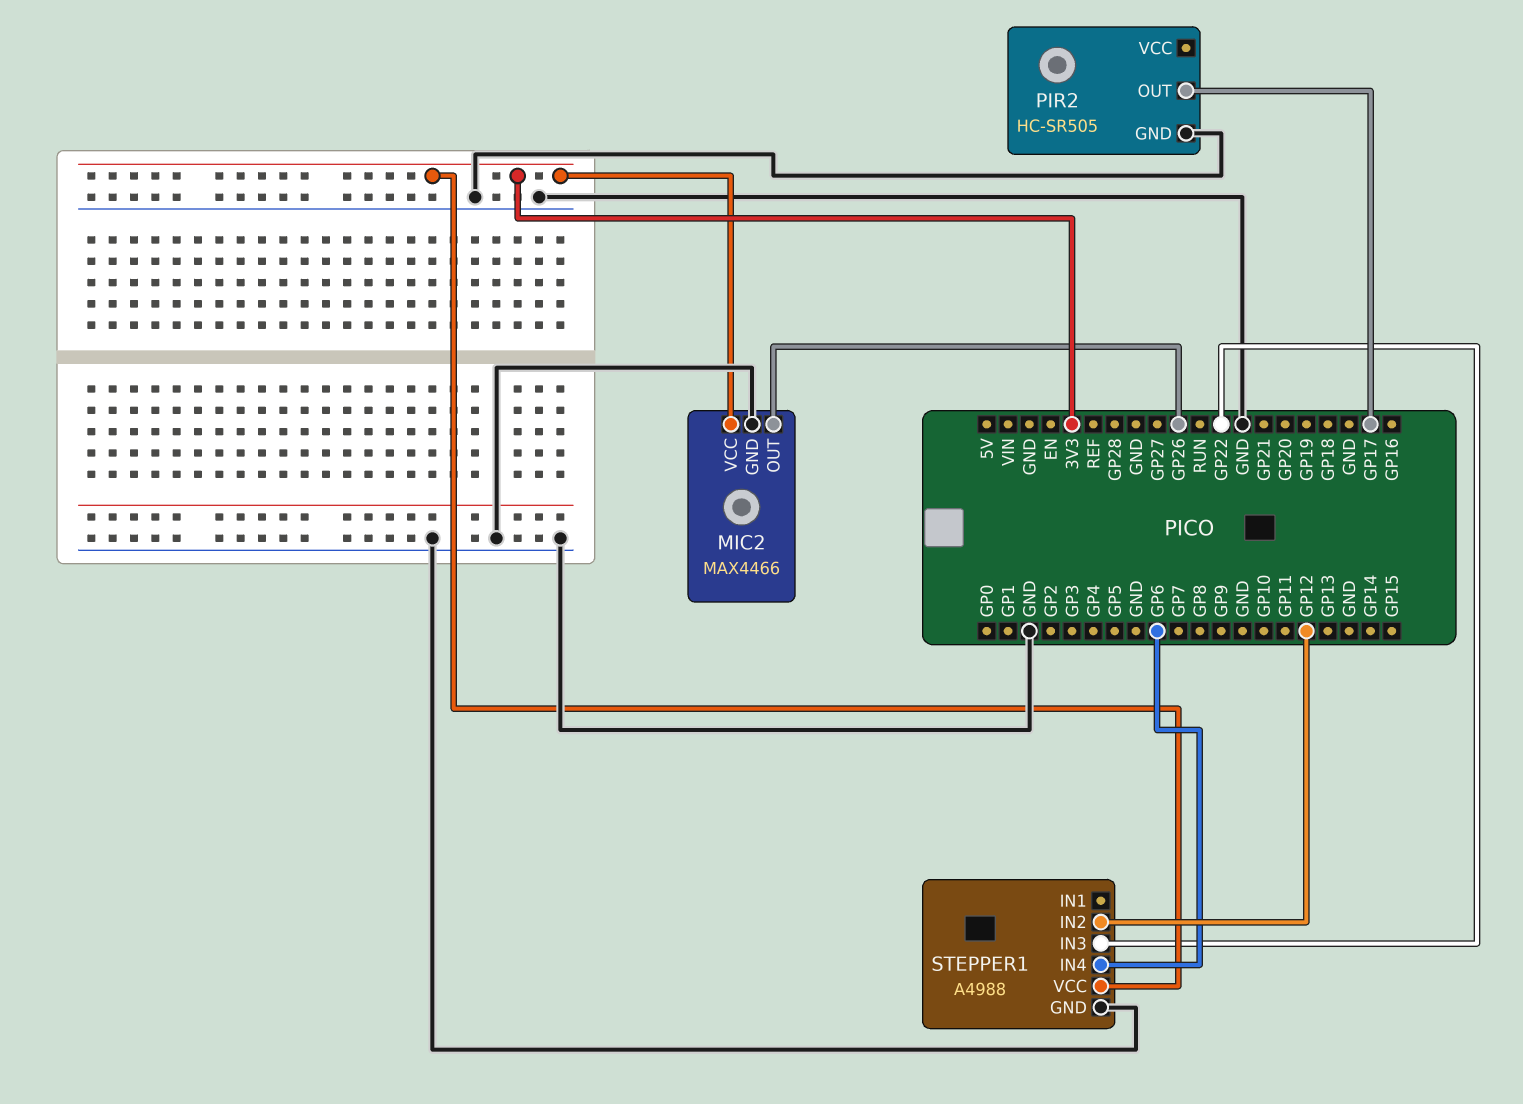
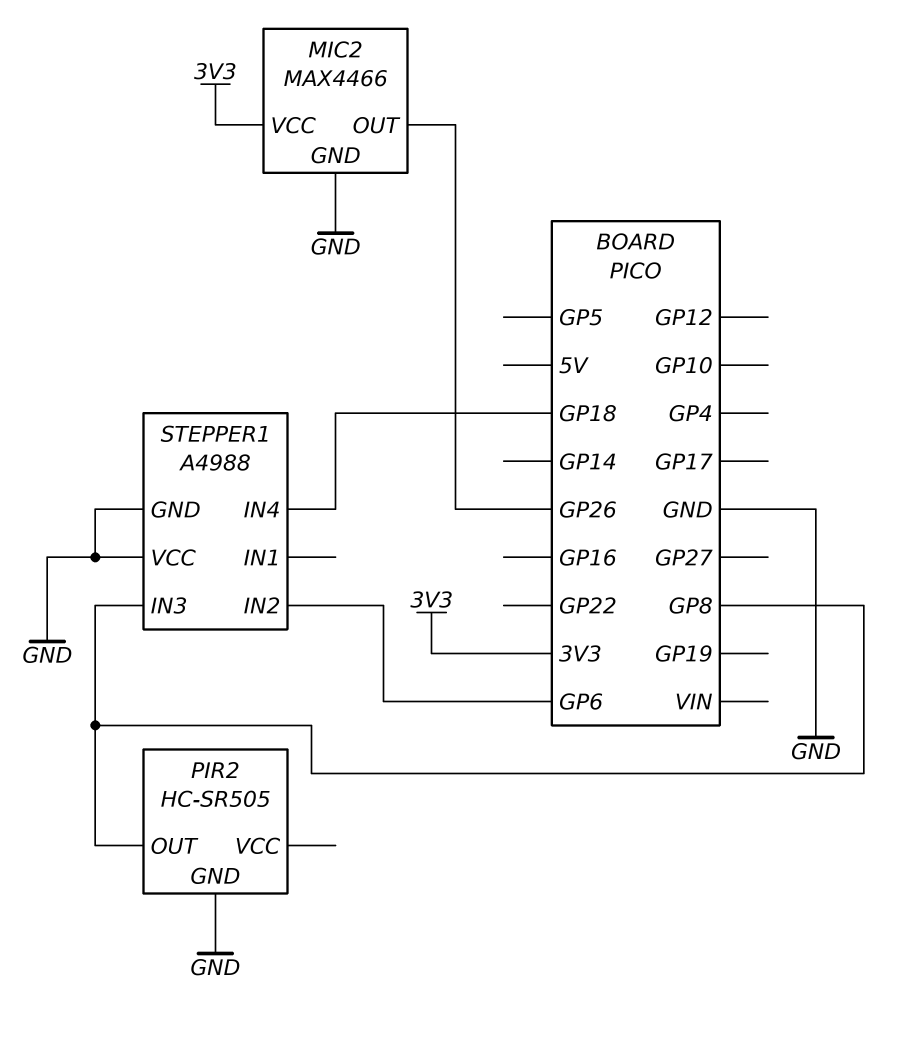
PIR2 pin OUT: GP17 -> GP8
STEPPER1 pin IN2: GP12 -> GP6
STEPPER1 pin IN3: GP22 -> GP8
STEPPER1 pin IN4: GP6 -> GP18
STEPPER1 pin VCC: 3V3 -> GND

